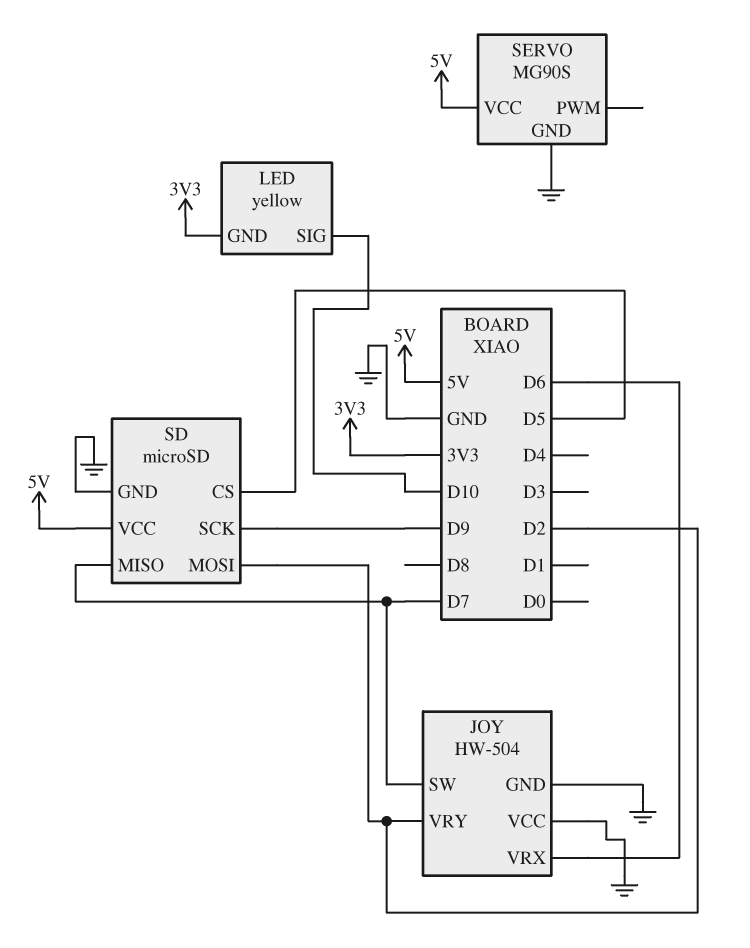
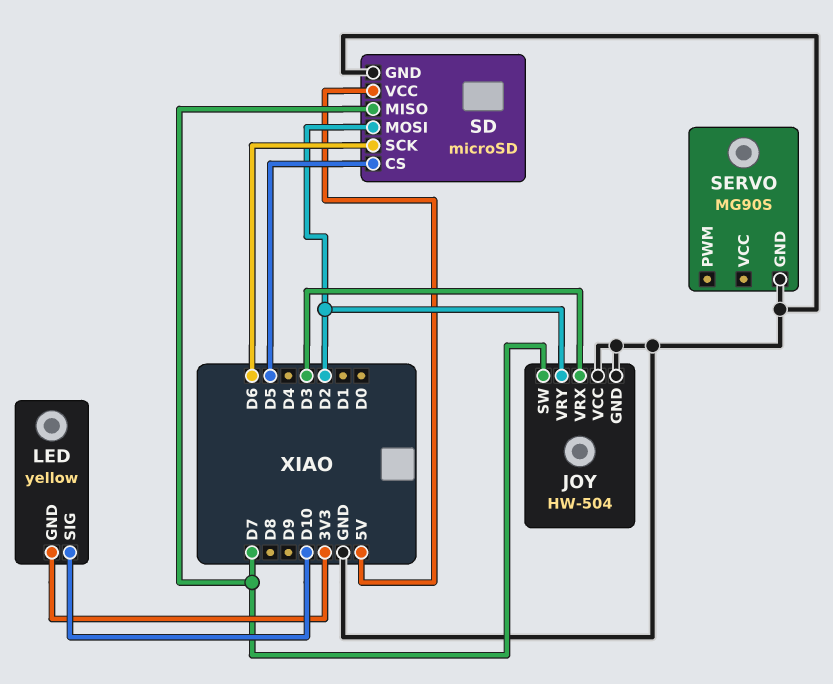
JOY pin VRX: D6 -> D3
SD pin SCK: D9 -> D6
SERVO pin VCC: 5V -> none

